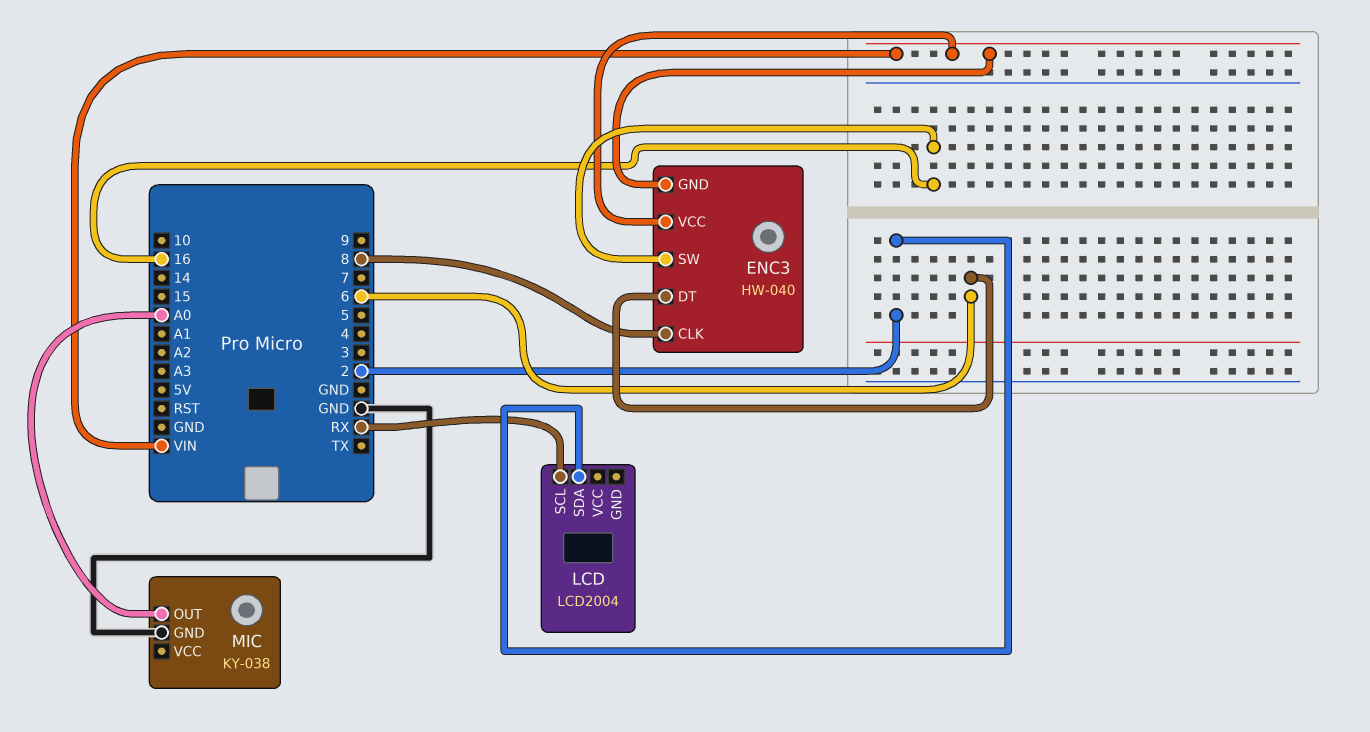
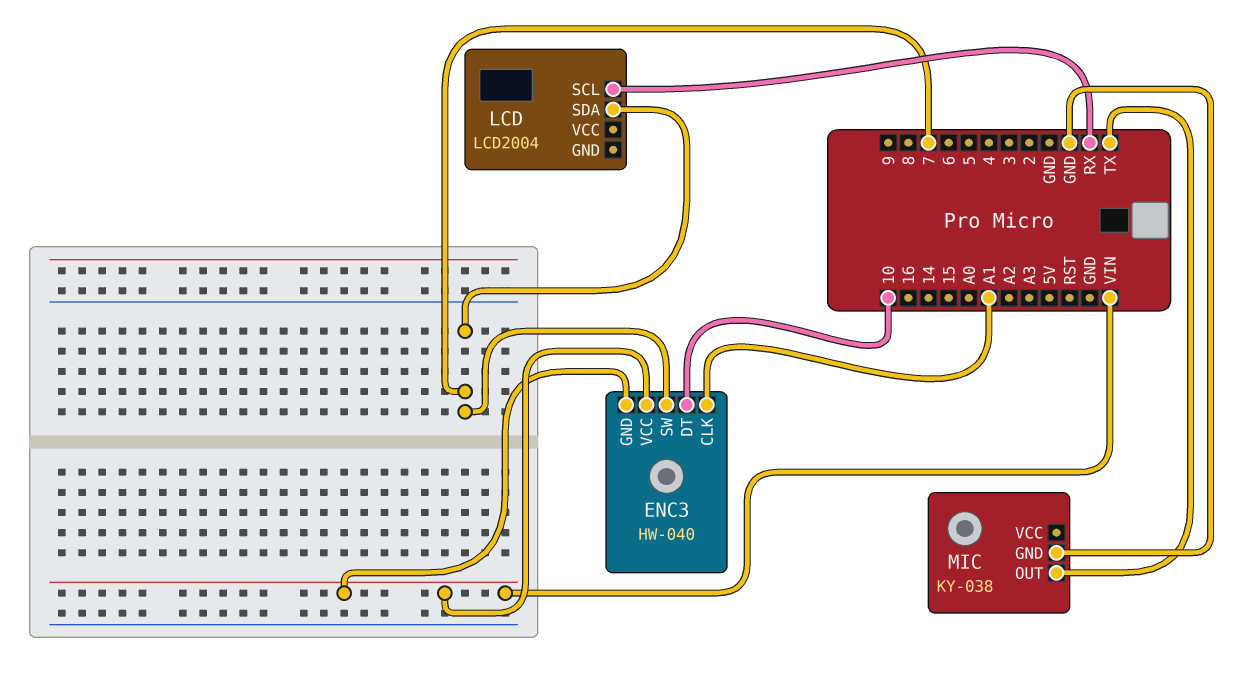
ENC3 pin CLK: 8 -> A1
ENC3 pin DT: 6 -> 10
ENC3 pin SW: 16 -> 7
LCD pin SDA: 2 -> 7
MIC pin OUT: A0 -> TX

